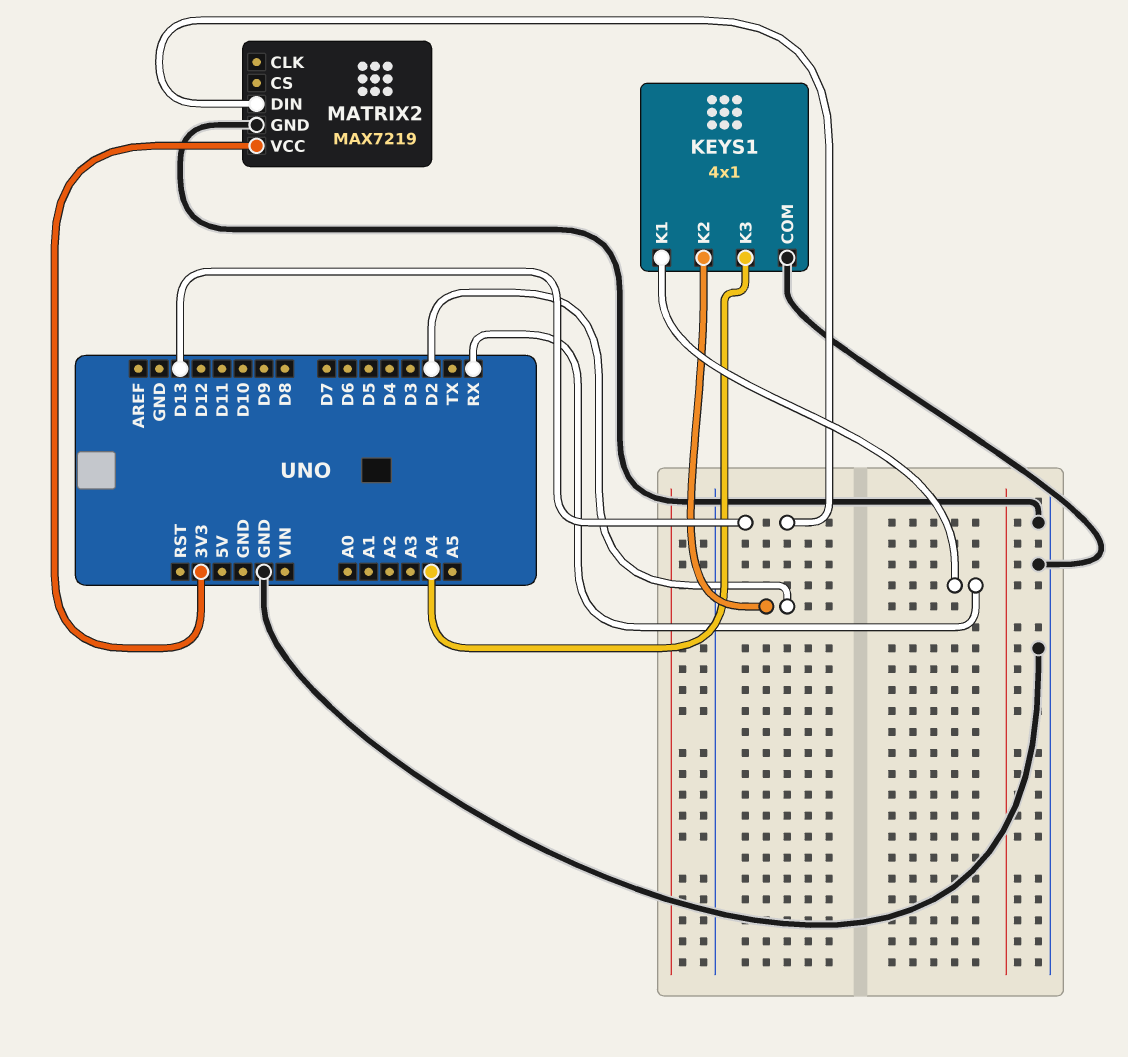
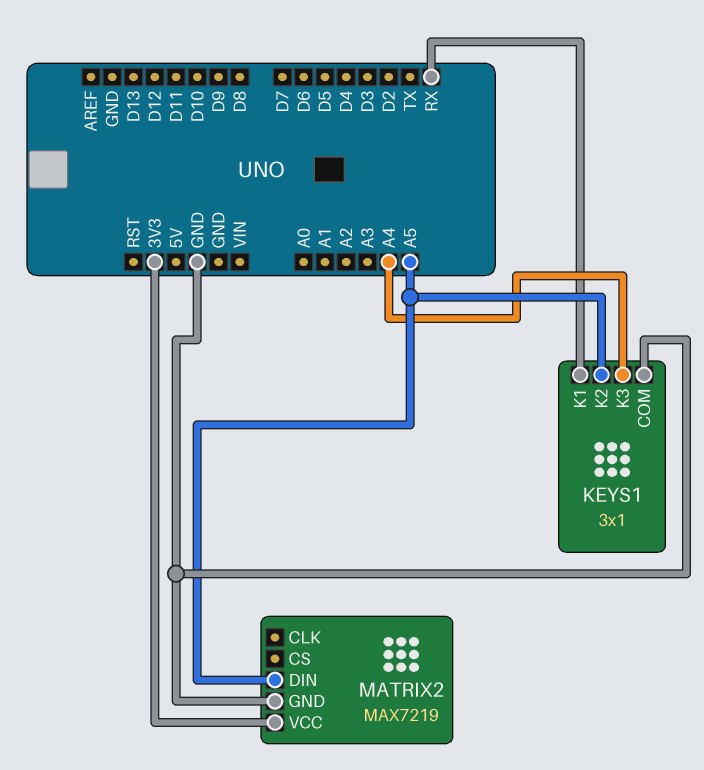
KEYS1: 4x1 -> 3x1
KEYS1 pin K2: D2 -> A5
MATRIX2 pin DIN: D13 -> A5

